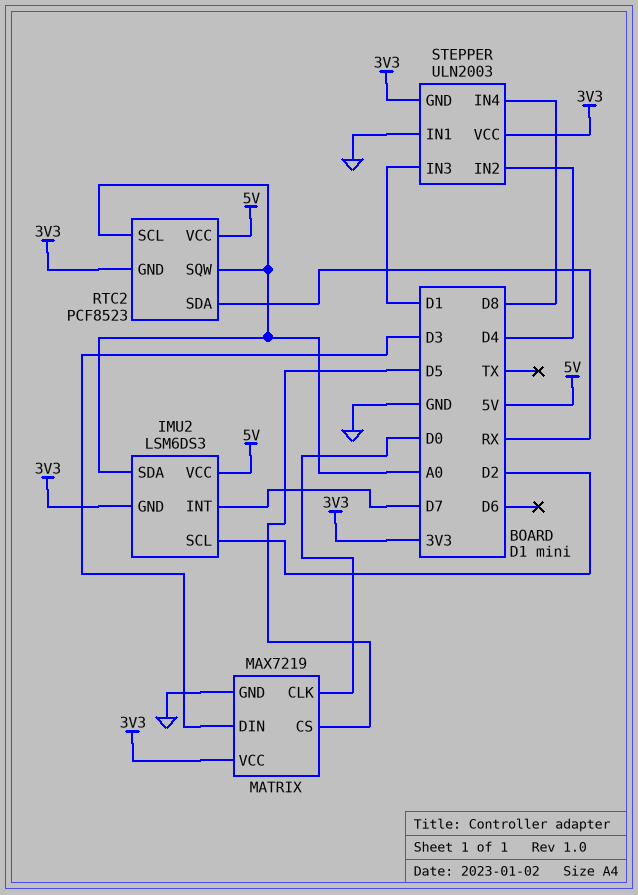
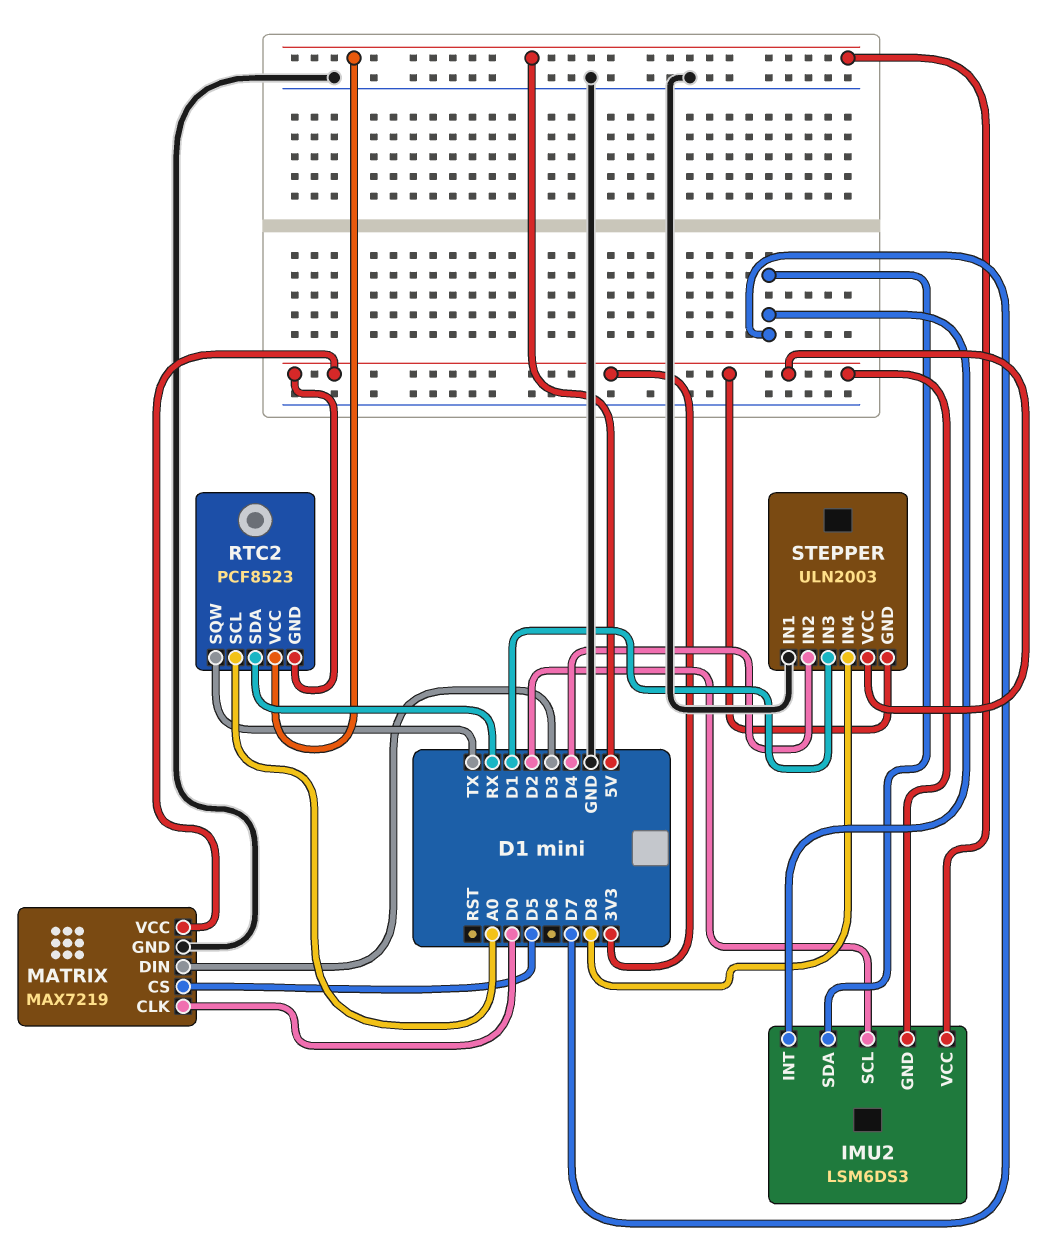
IMU2 pin SDA: A0 -> D7
RTC2 pin SQW: A0 -> TX

